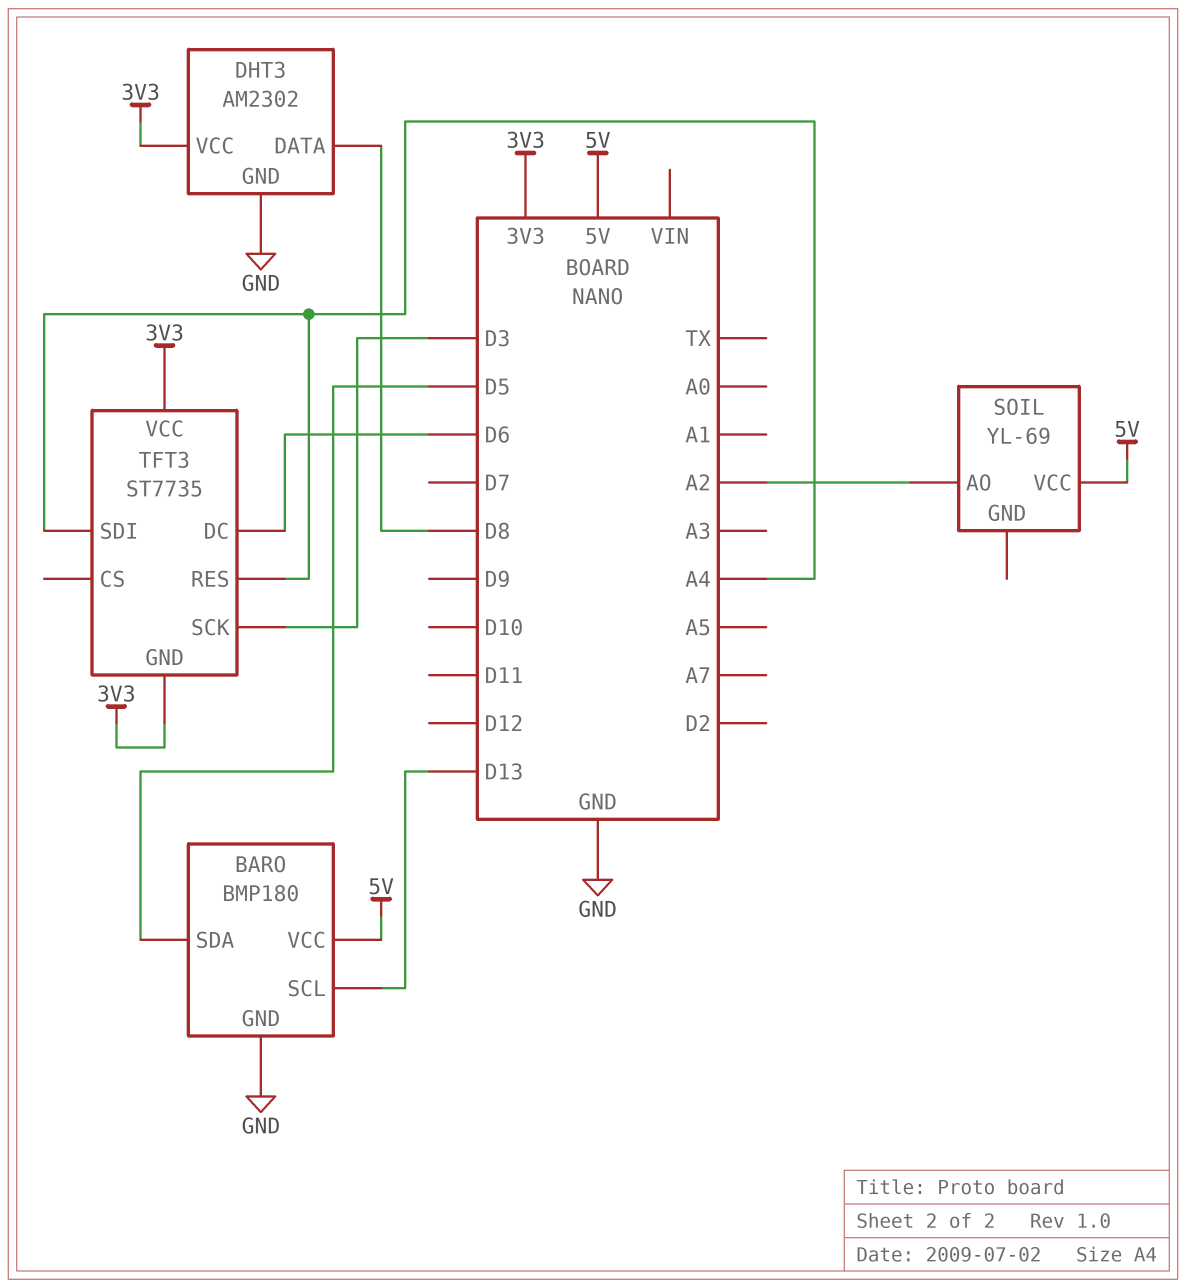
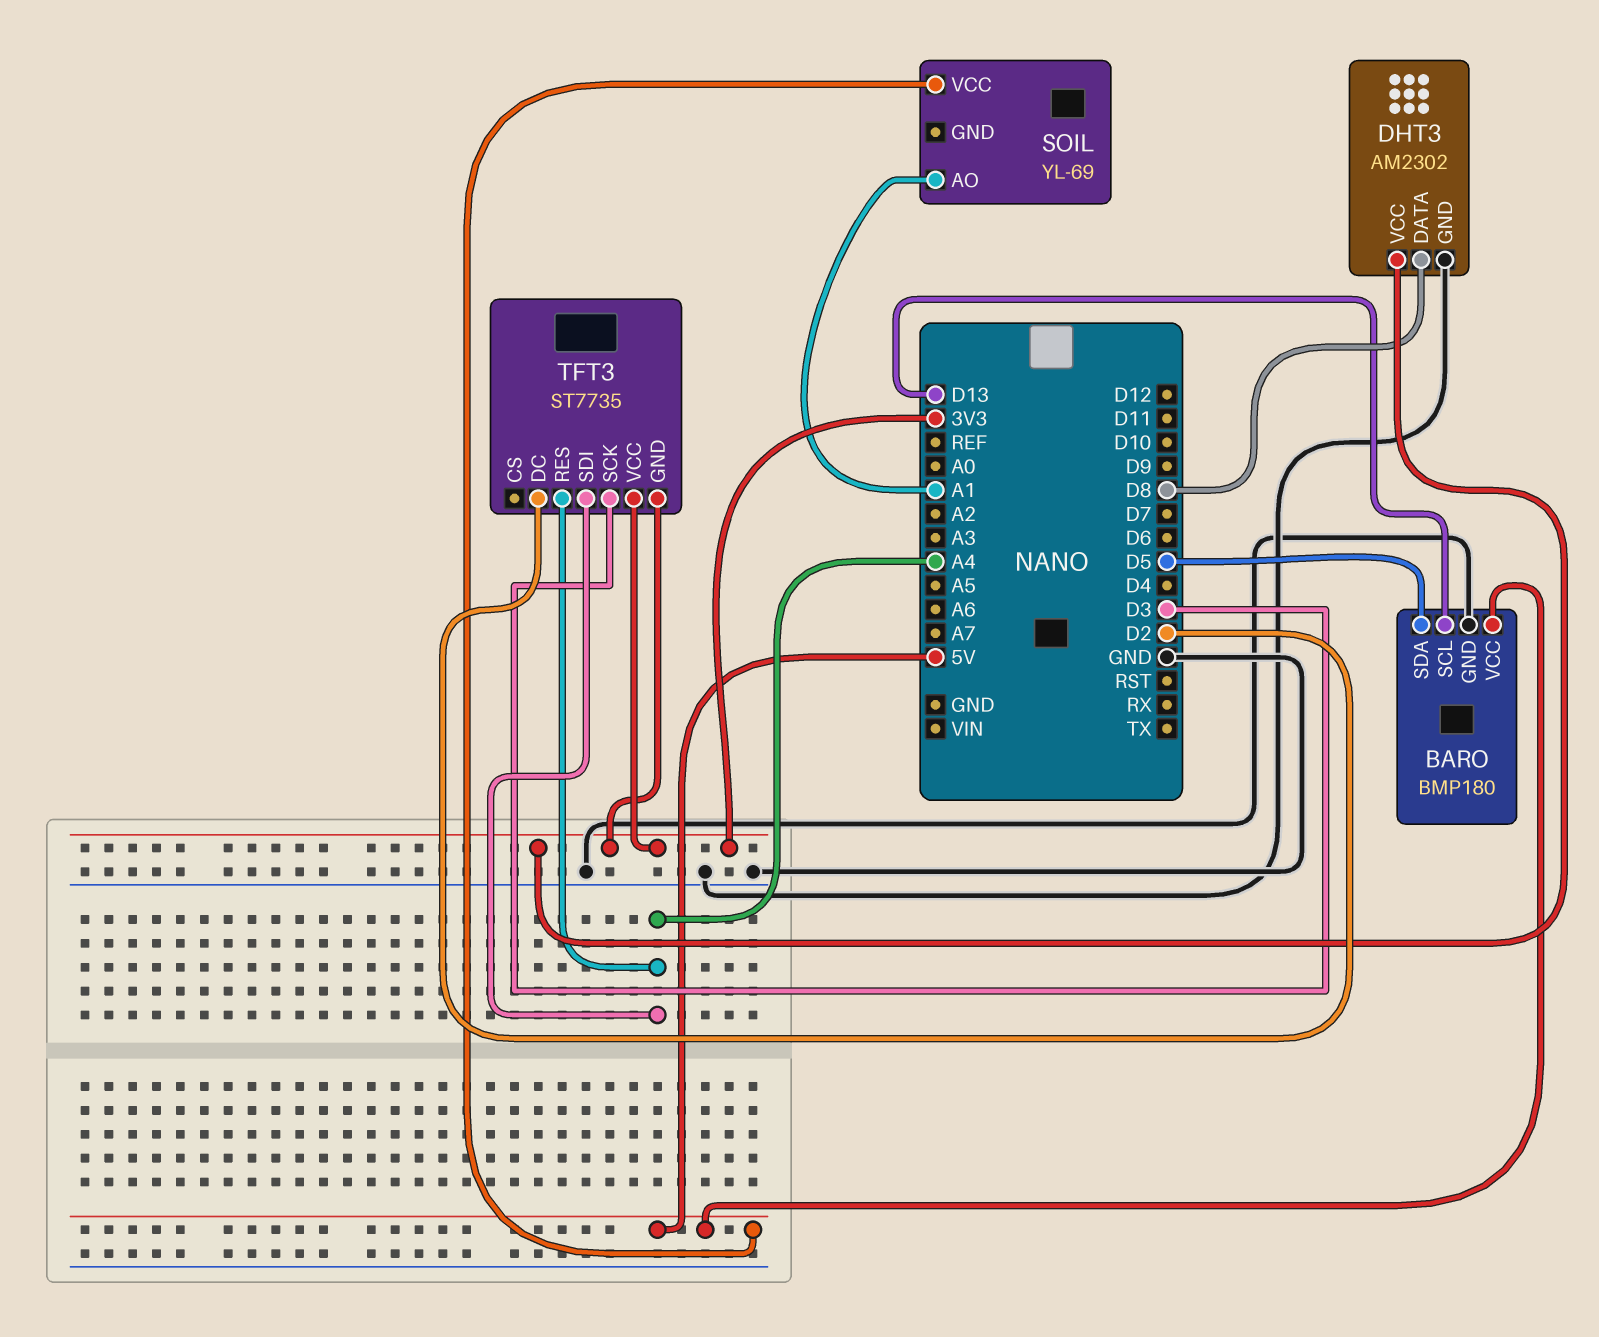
SOIL pin AO: A2 -> A1
TFT3 pin DC: D6 -> D2

